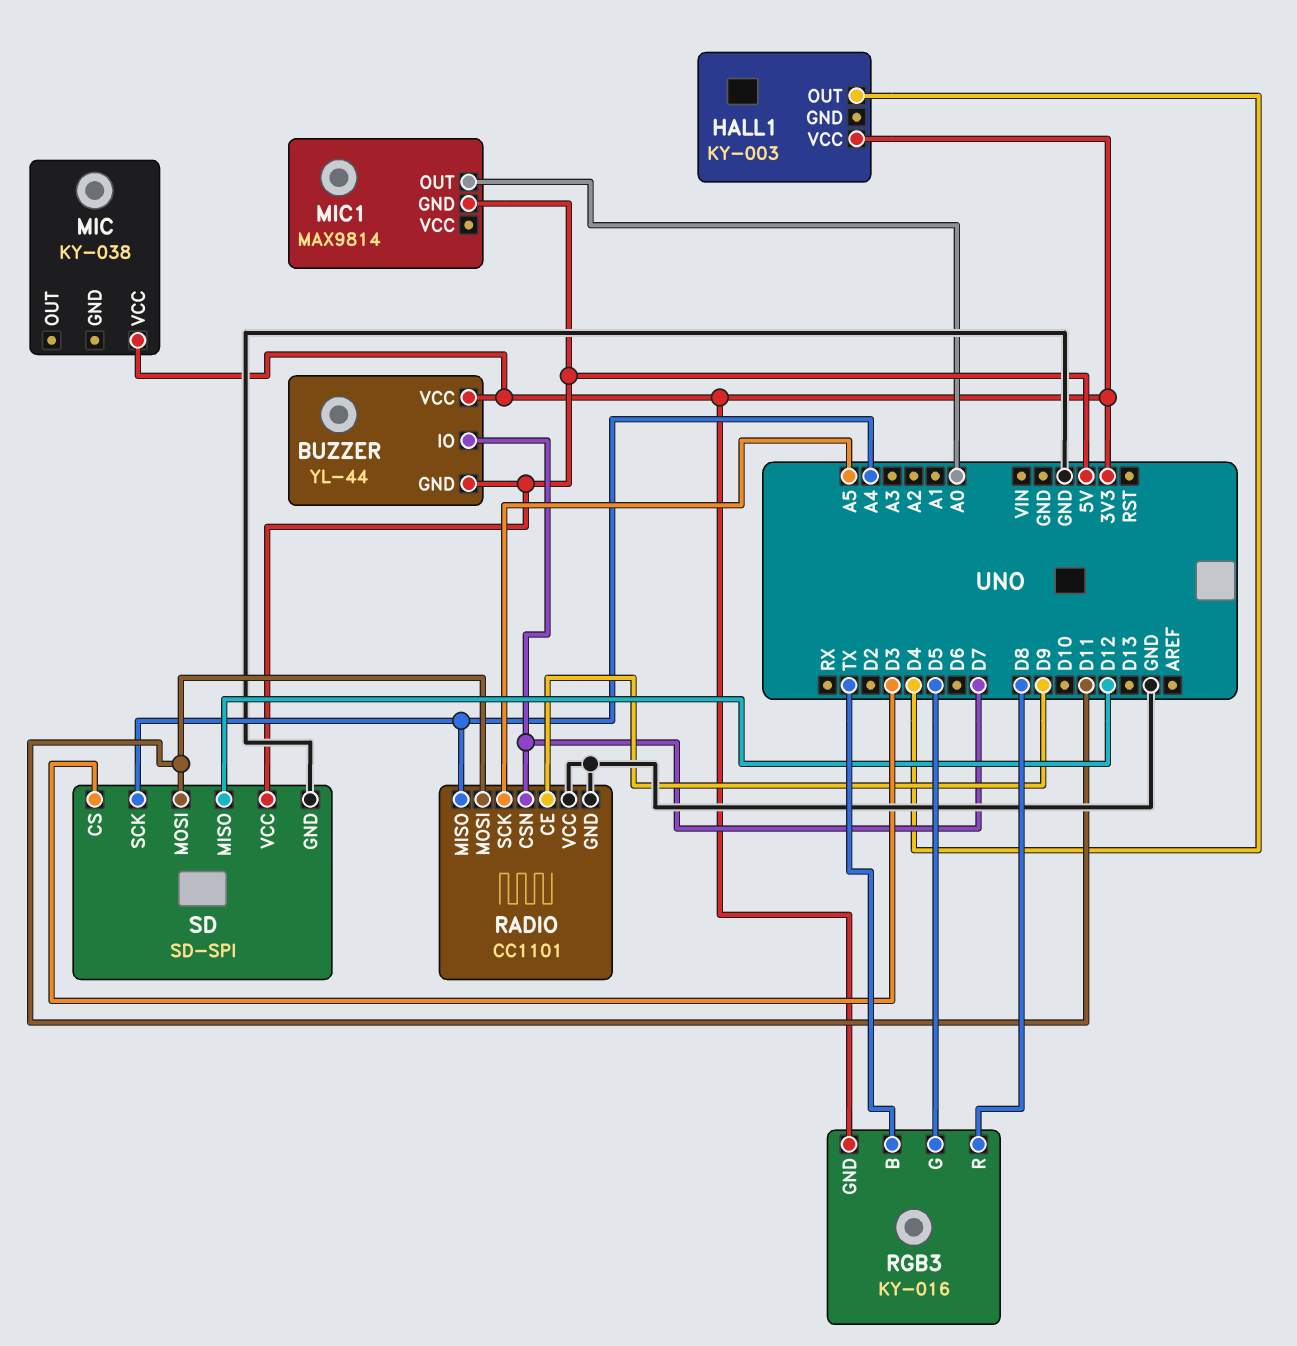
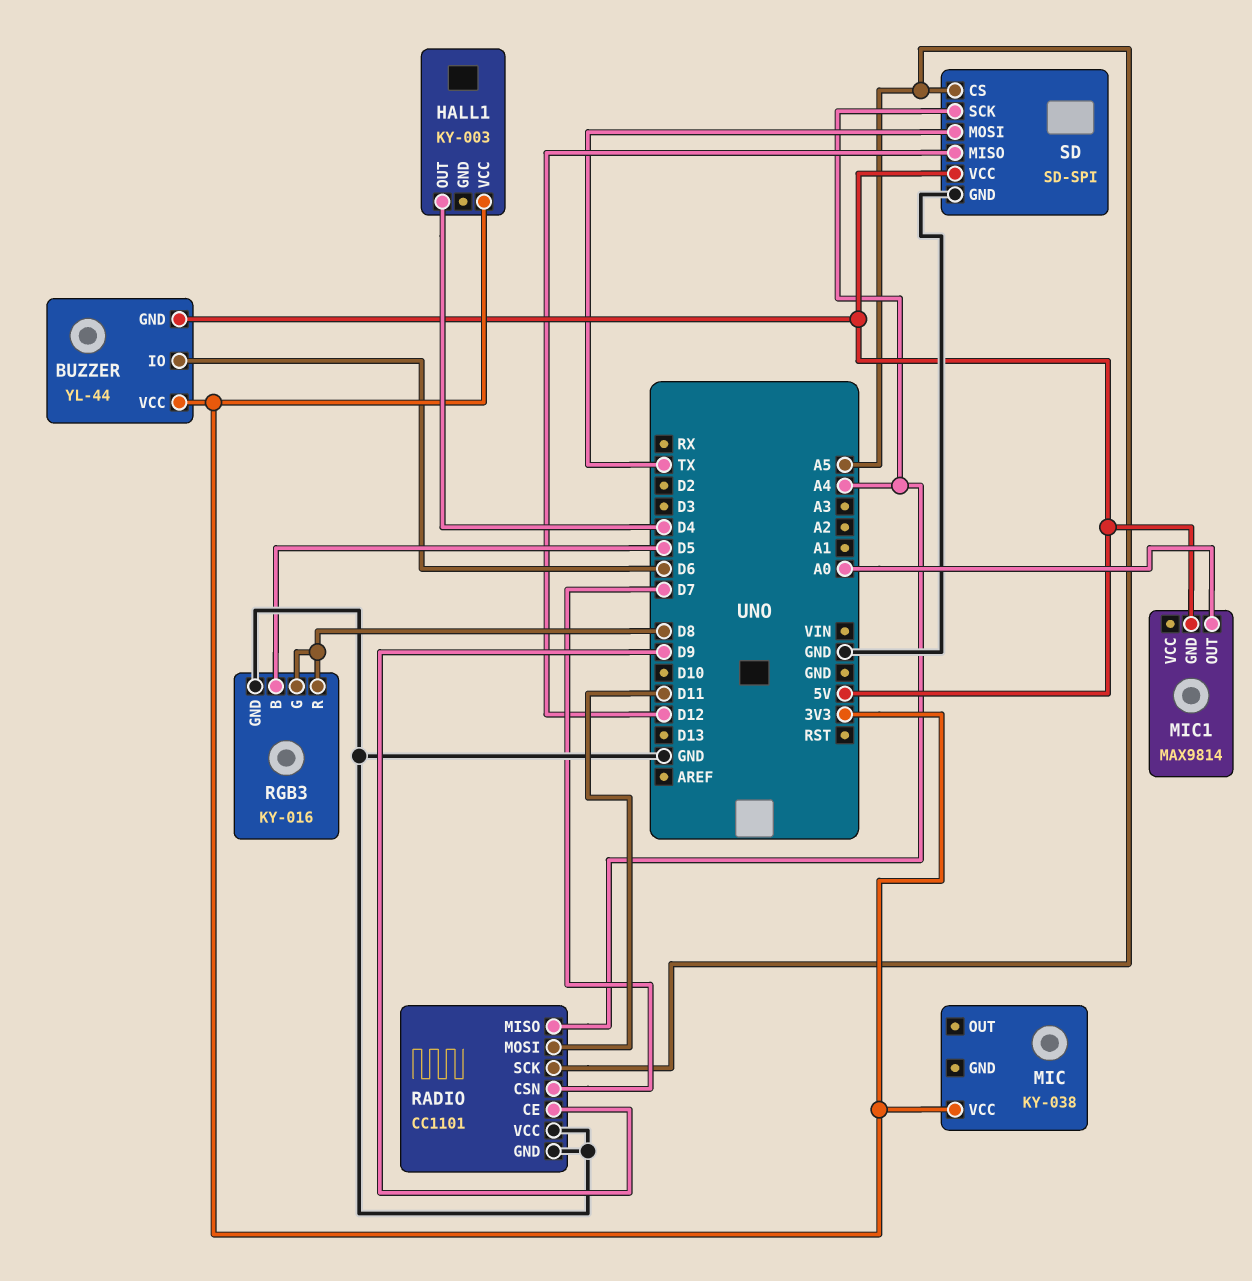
BUZZER pin IO: D7 -> D6
RGB3 pin B: TX -> D5
RGB3 pin G: D5 -> D8
RGB3 pin GND: 3V3 -> GND
SD pin CS: D3 -> A5
SD pin MOSI: D11 -> TX

